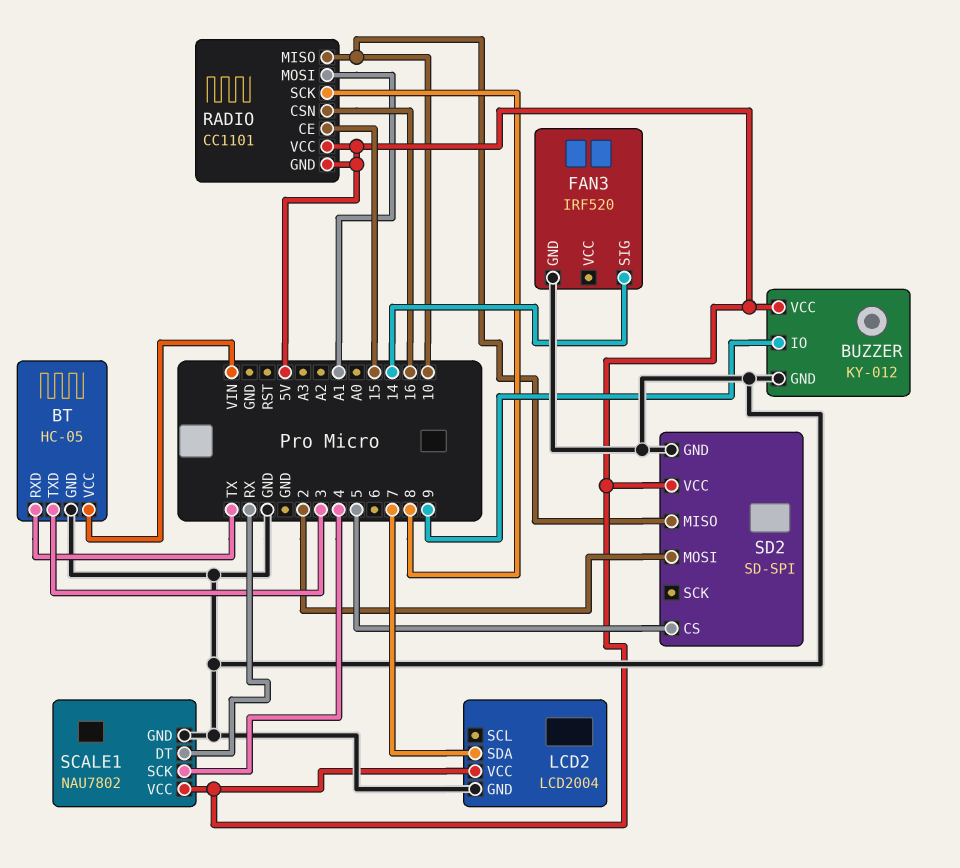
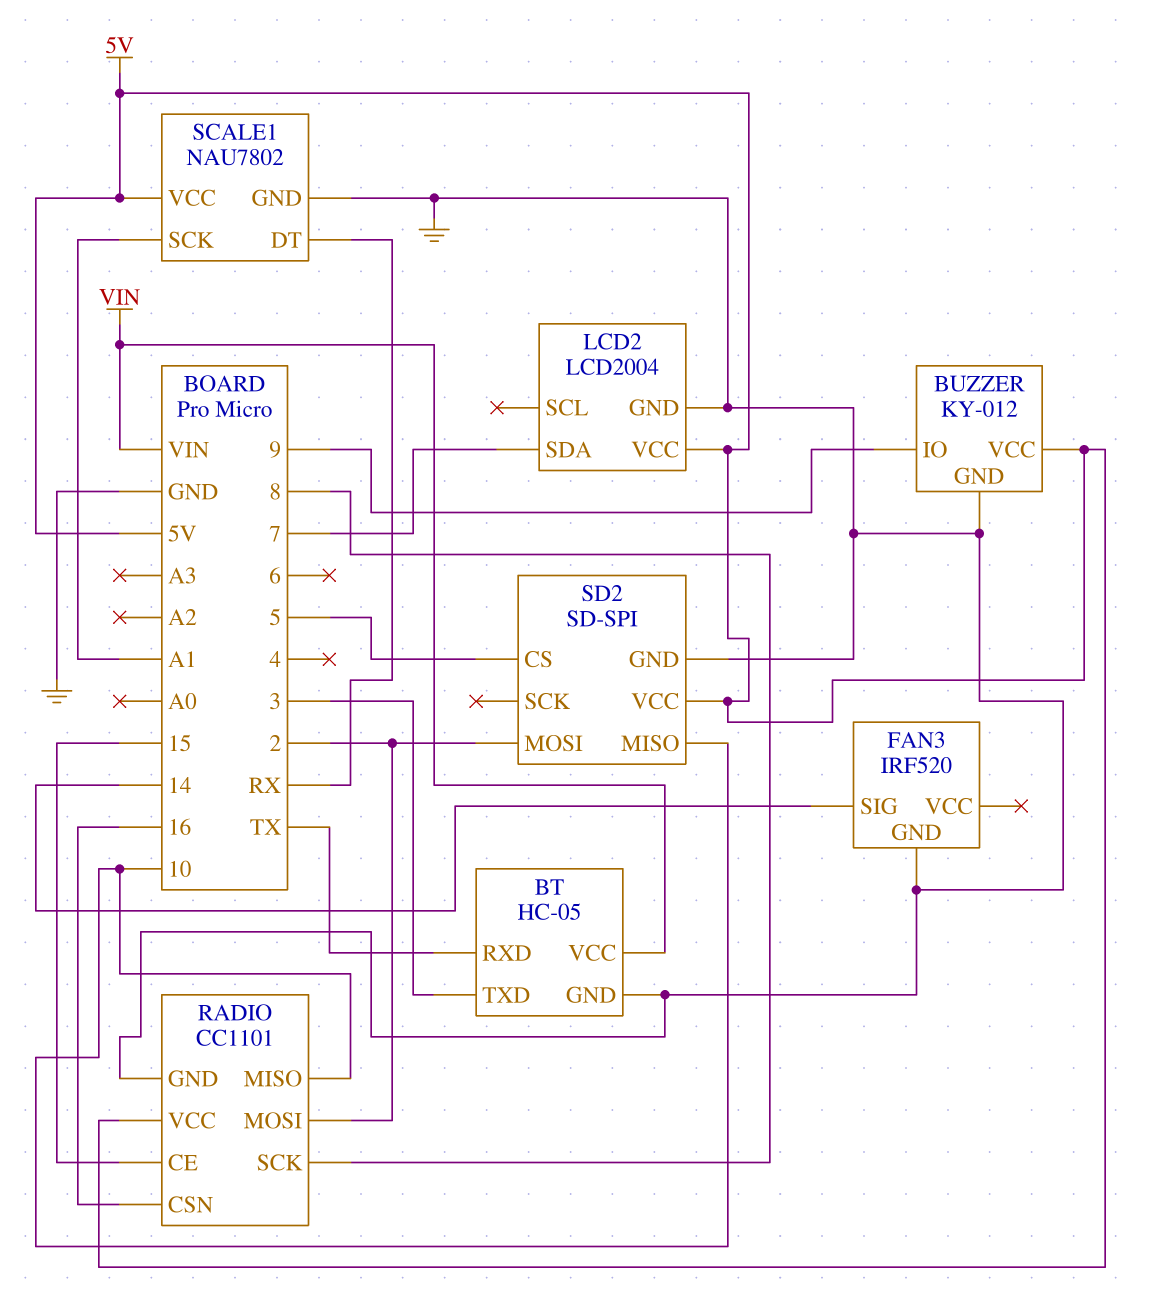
RADIO pin GND: 5V -> GND
RADIO pin MOSI: A1 -> 2
SCALE1 pin SCK: 4 -> A1

